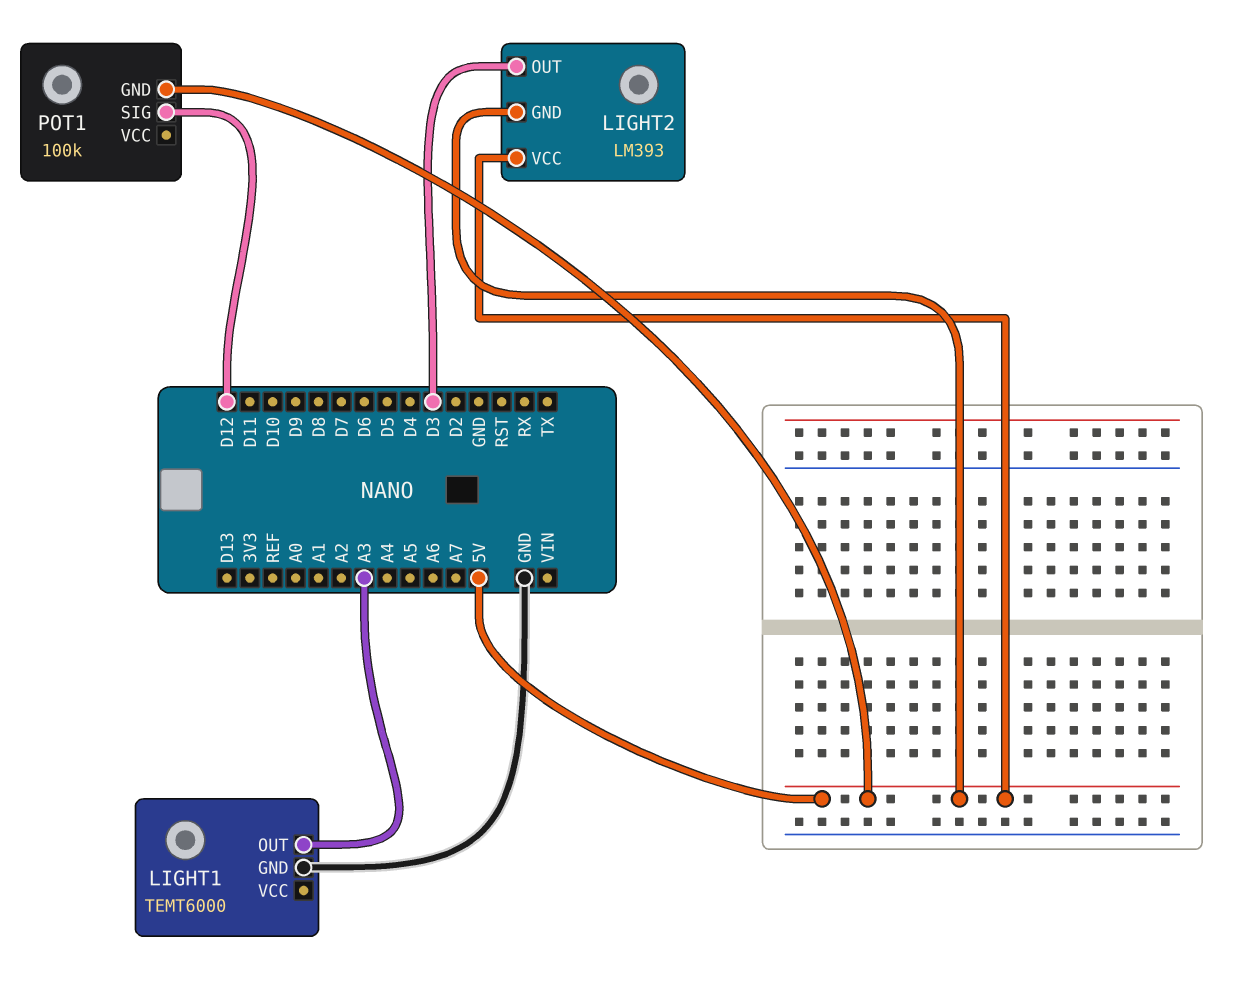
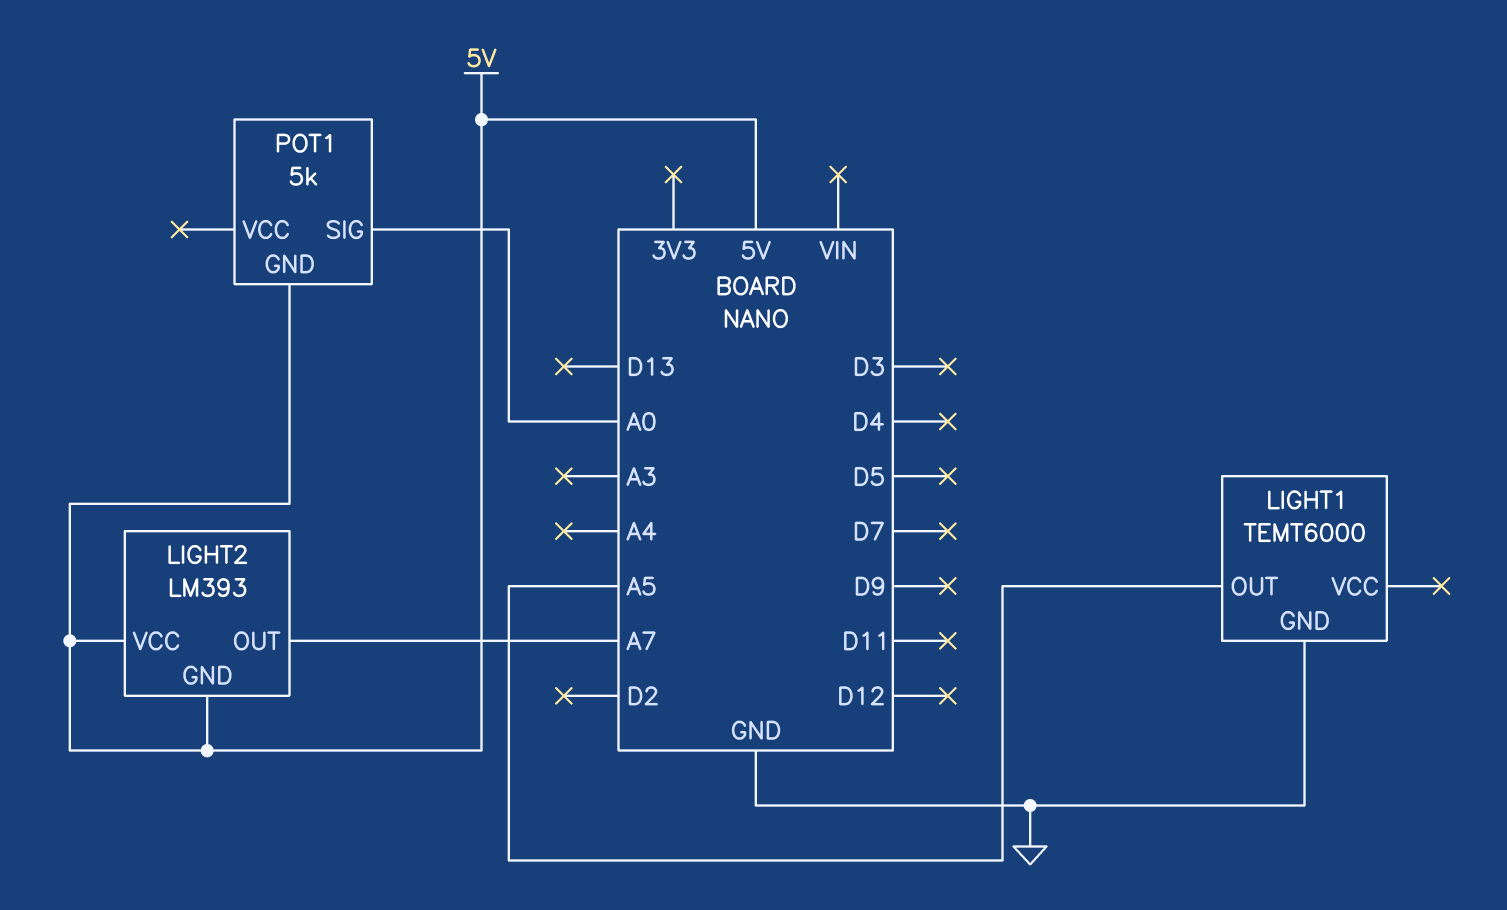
LIGHT1 pin OUT: A3 -> A5
LIGHT2 pin OUT: D3 -> A7
POT1: 100k -> 5k
POT1 pin SIG: D12 -> A0

